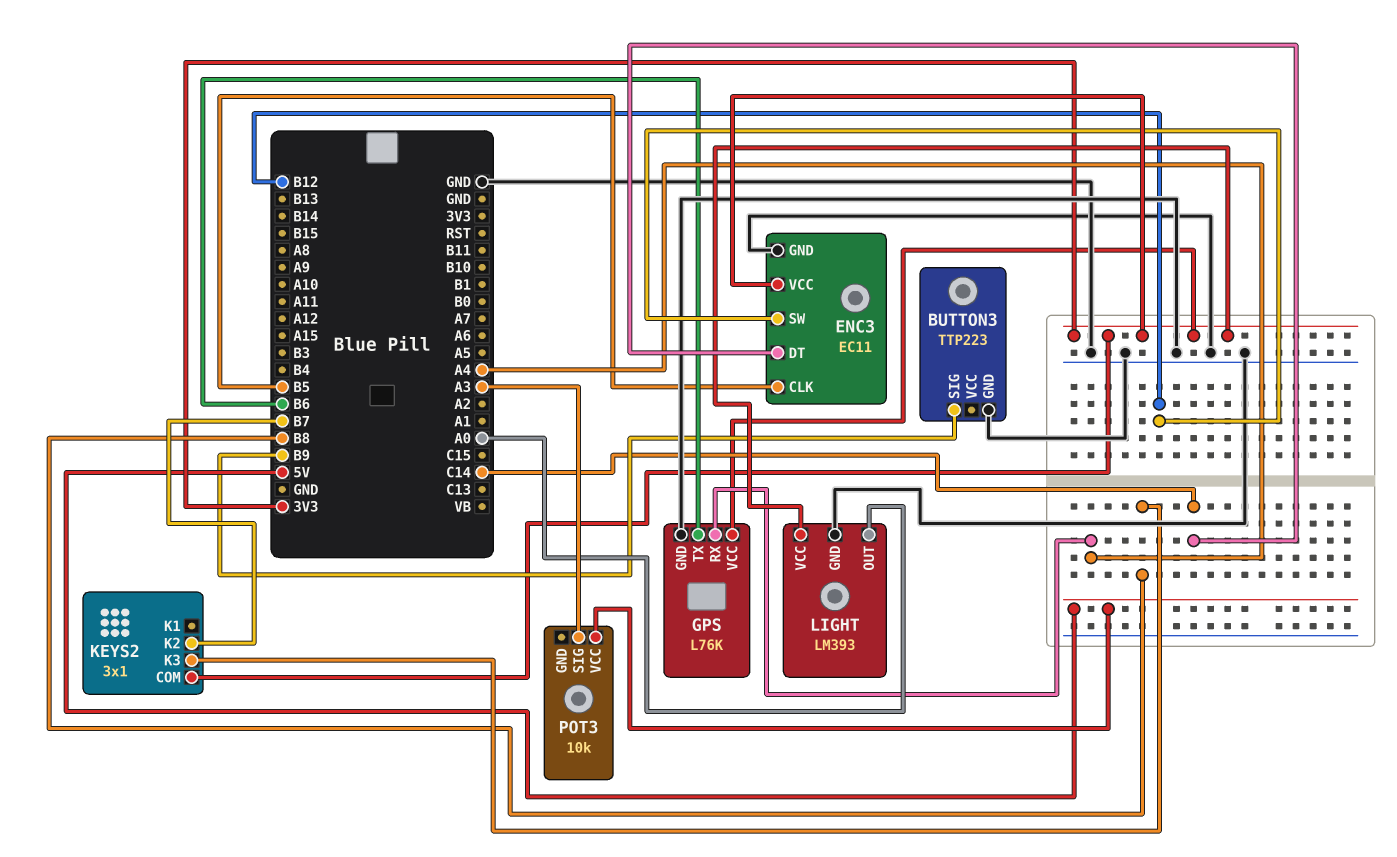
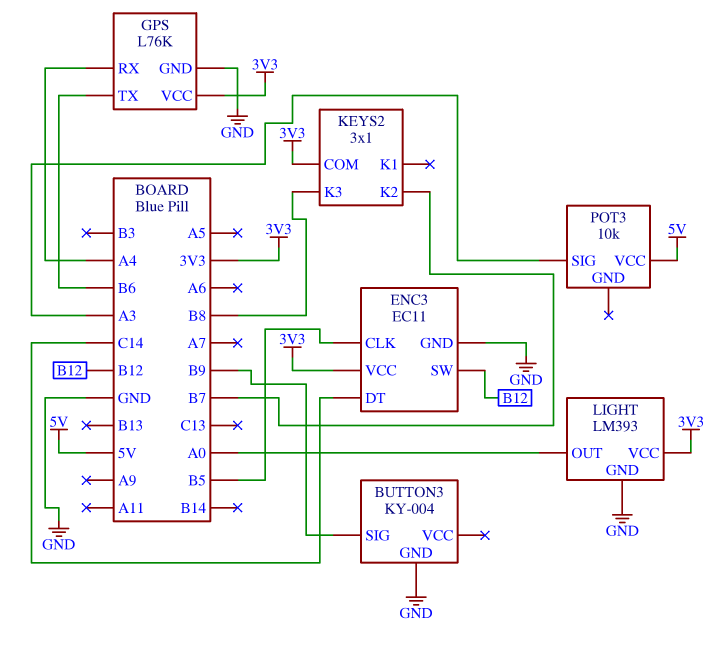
BUTTON3: TTP223 -> KY-004

